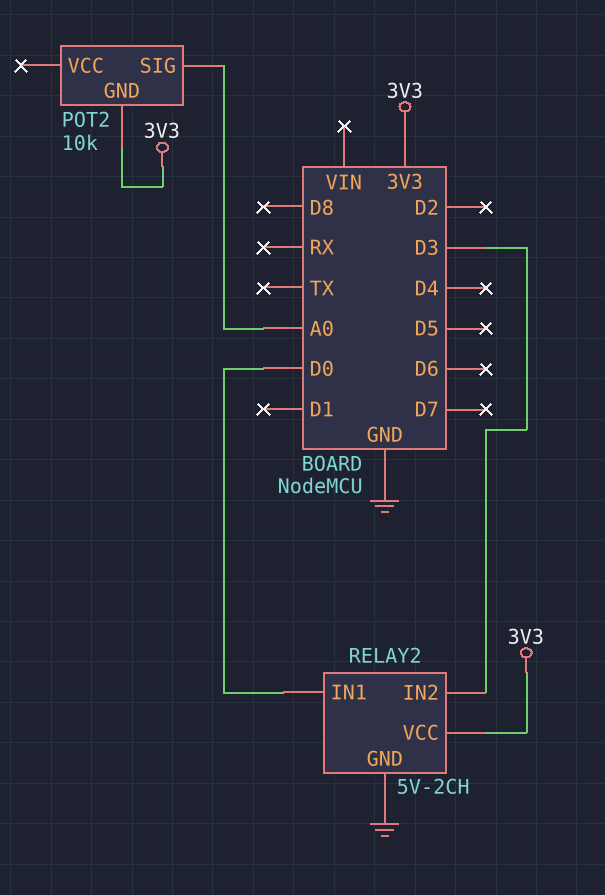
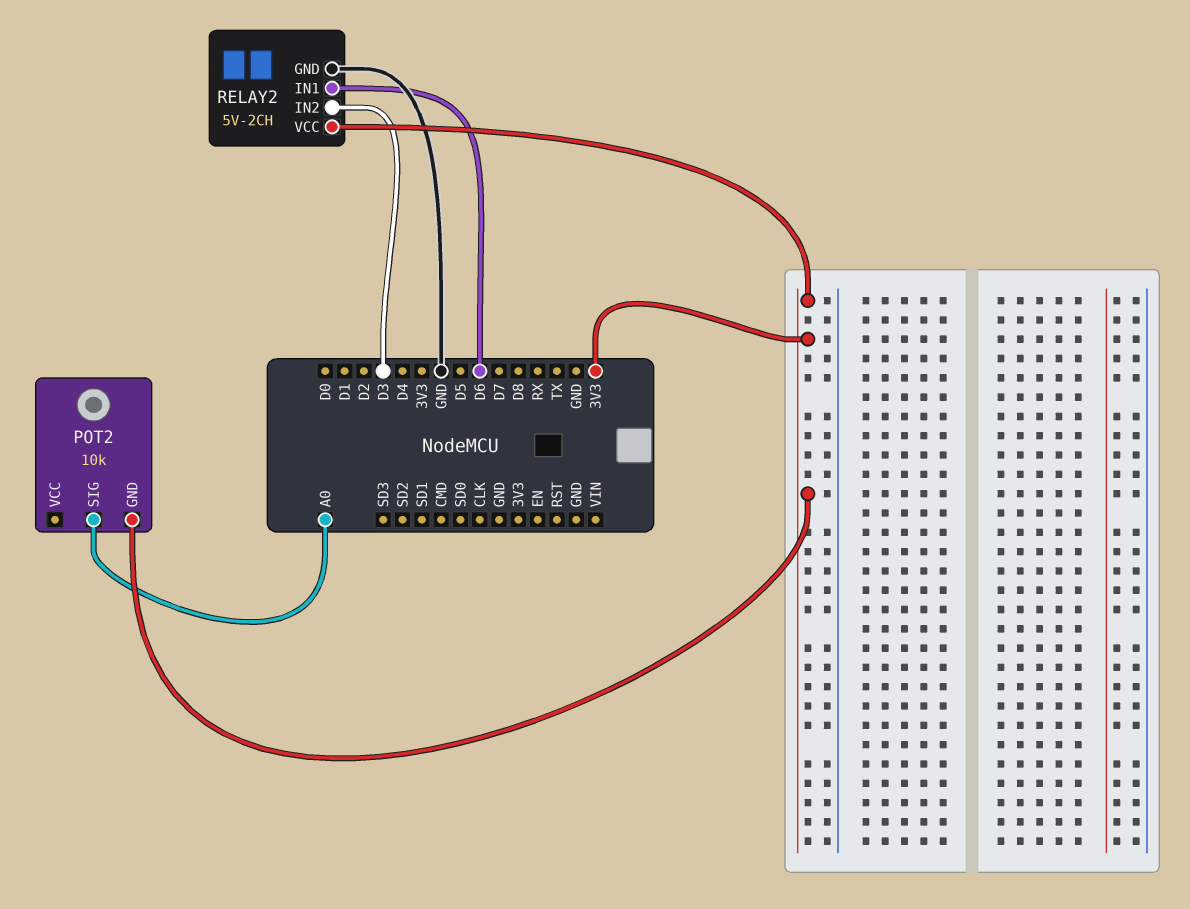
RELAY2 pin IN1: D0 -> D6

